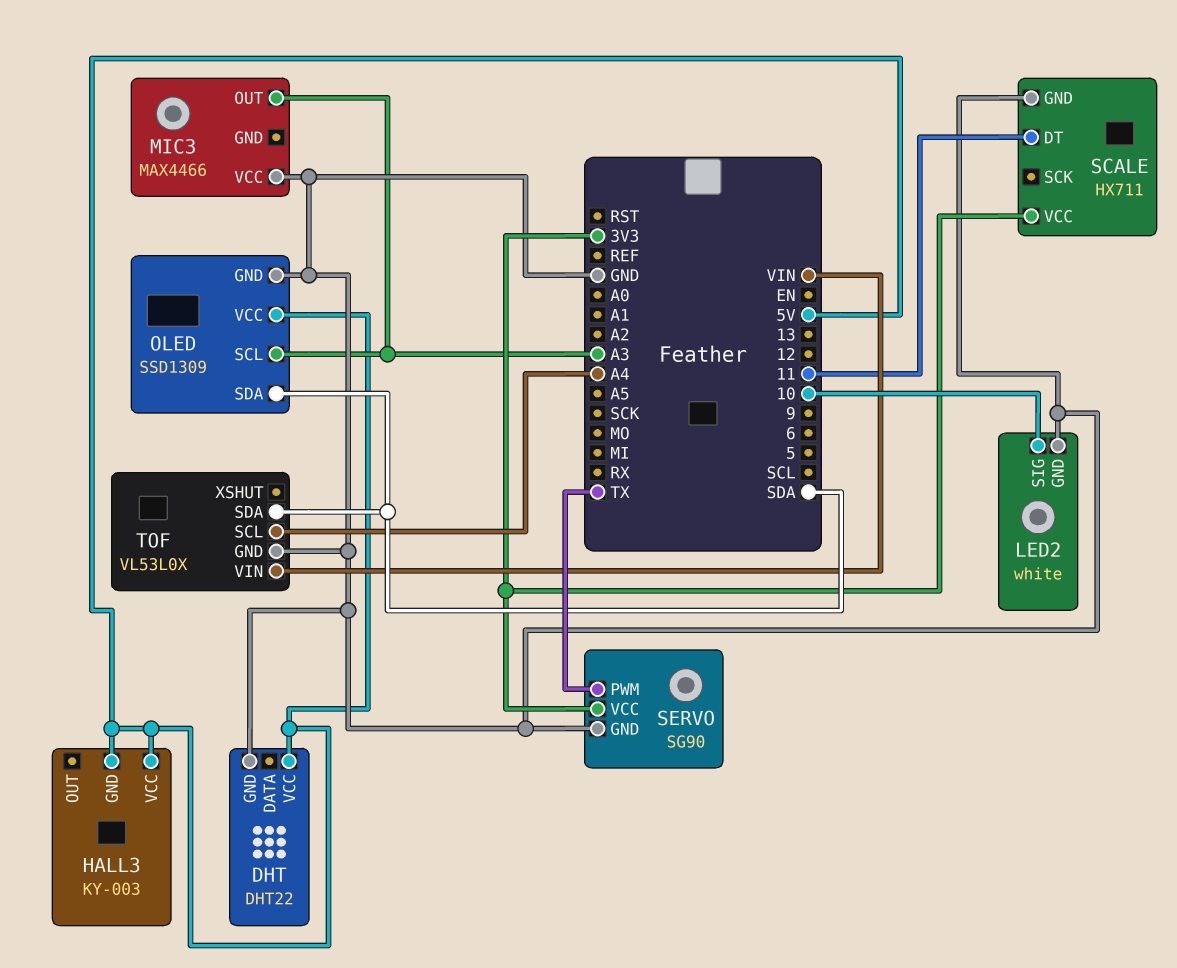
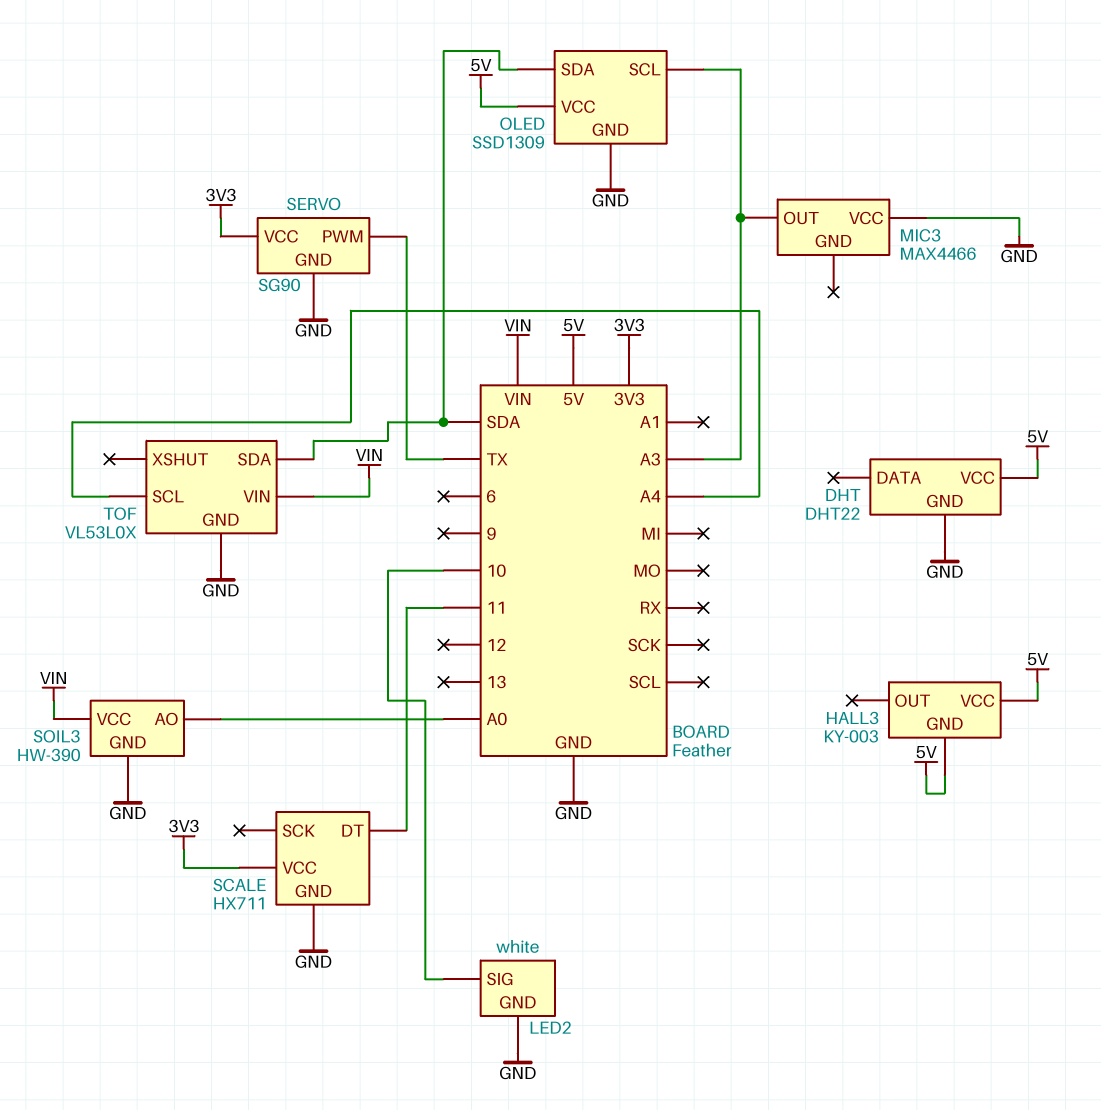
SOIL3: none -> HW-390
SOIL3 pin AO: none -> A0
SOIL3 pin GND: none -> GND
SOIL3 pin VCC: none -> VIN

